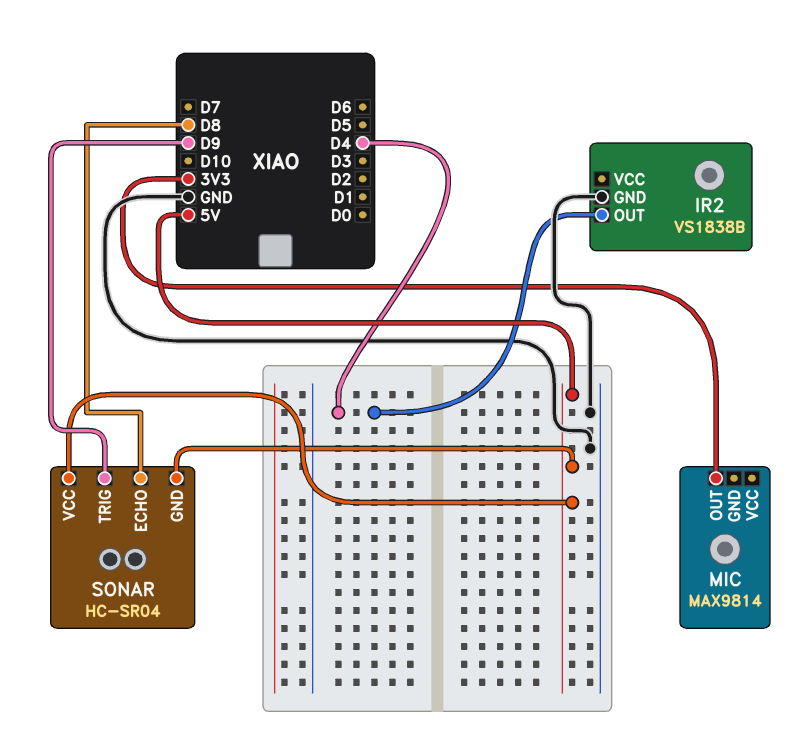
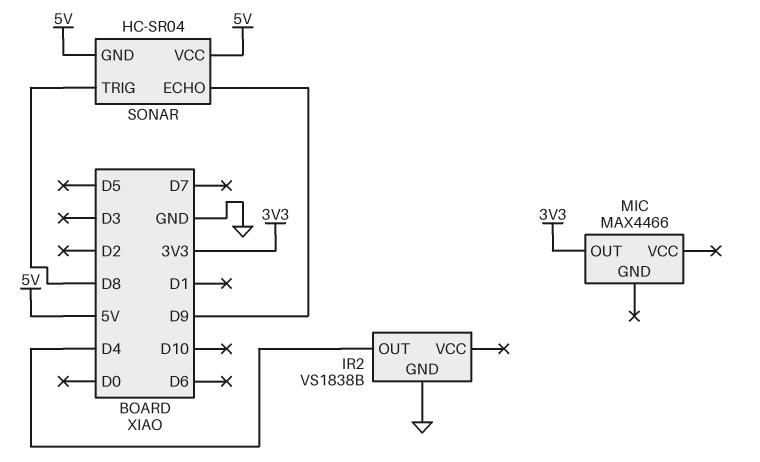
MIC: MAX9814 -> MAX4466
SONAR pin ECHO: D8 -> D9
SONAR pin TRIG: D9 -> D8

